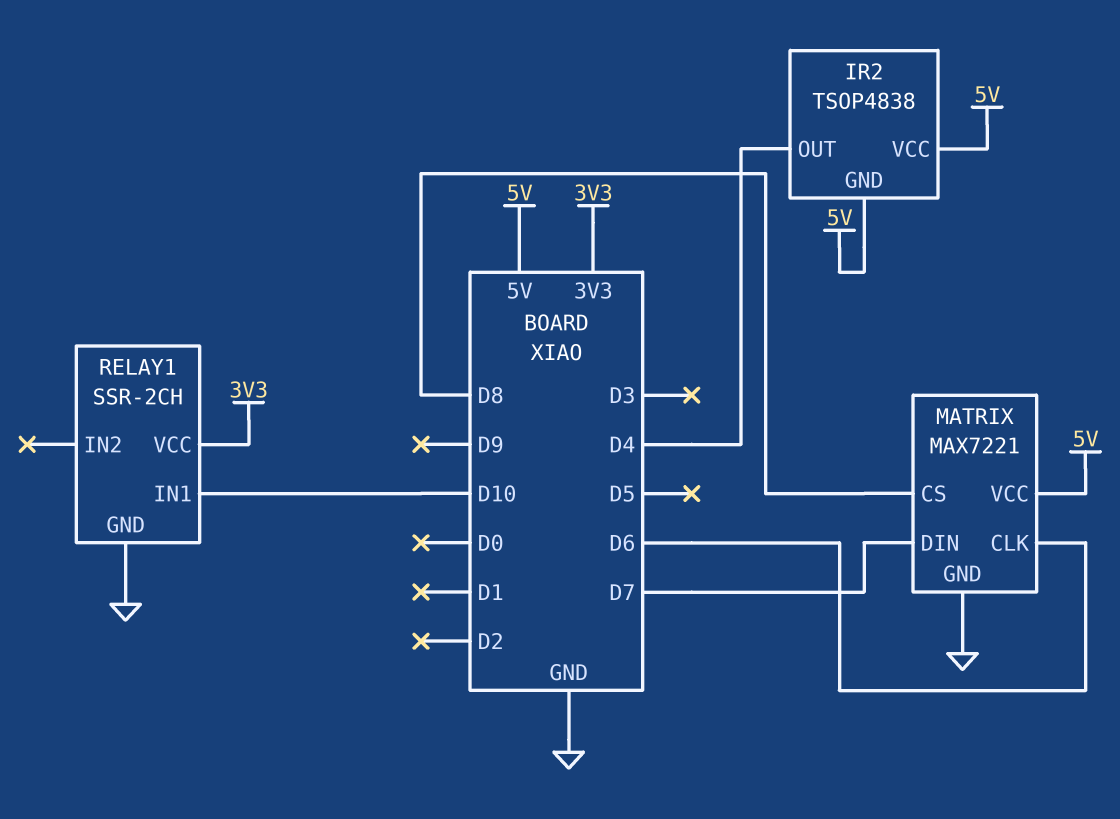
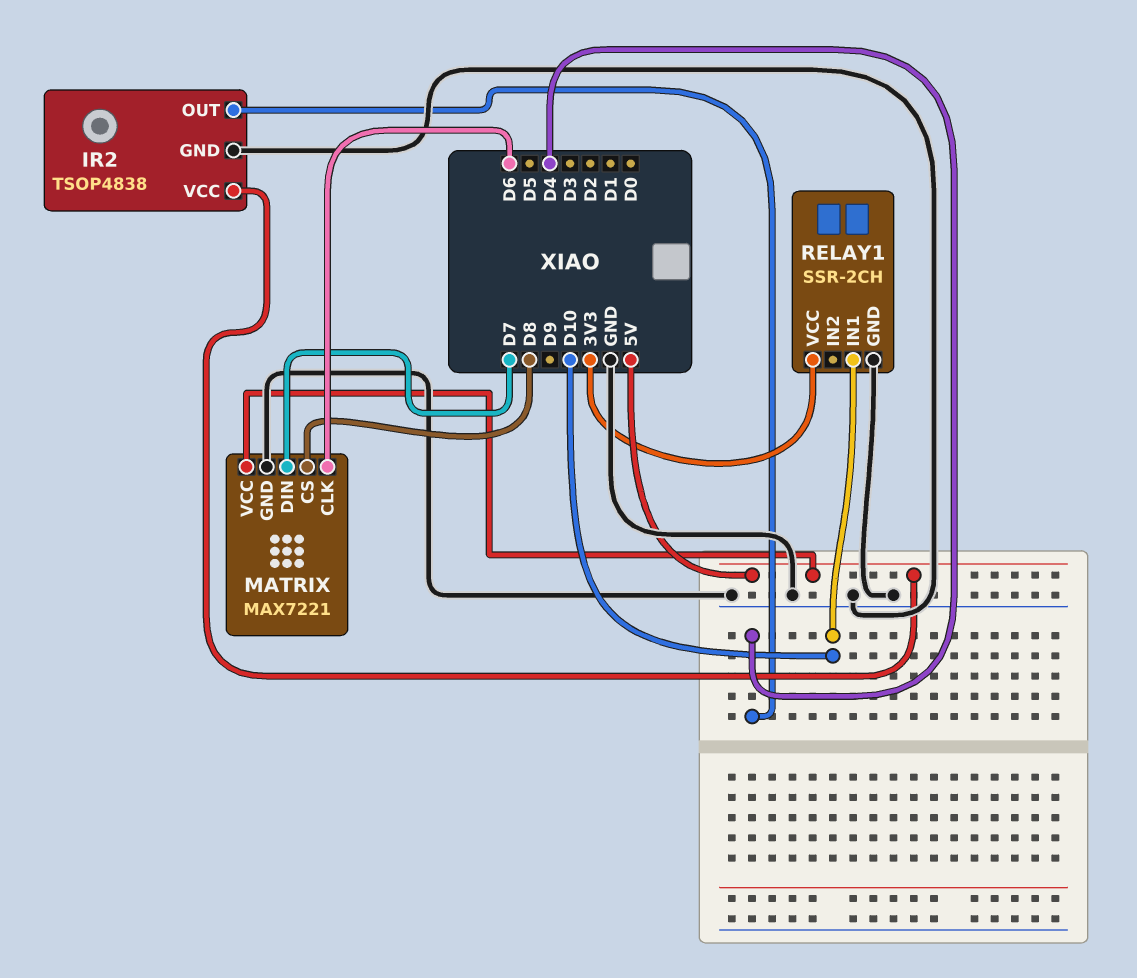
IR2 pin GND: 5V -> GND

